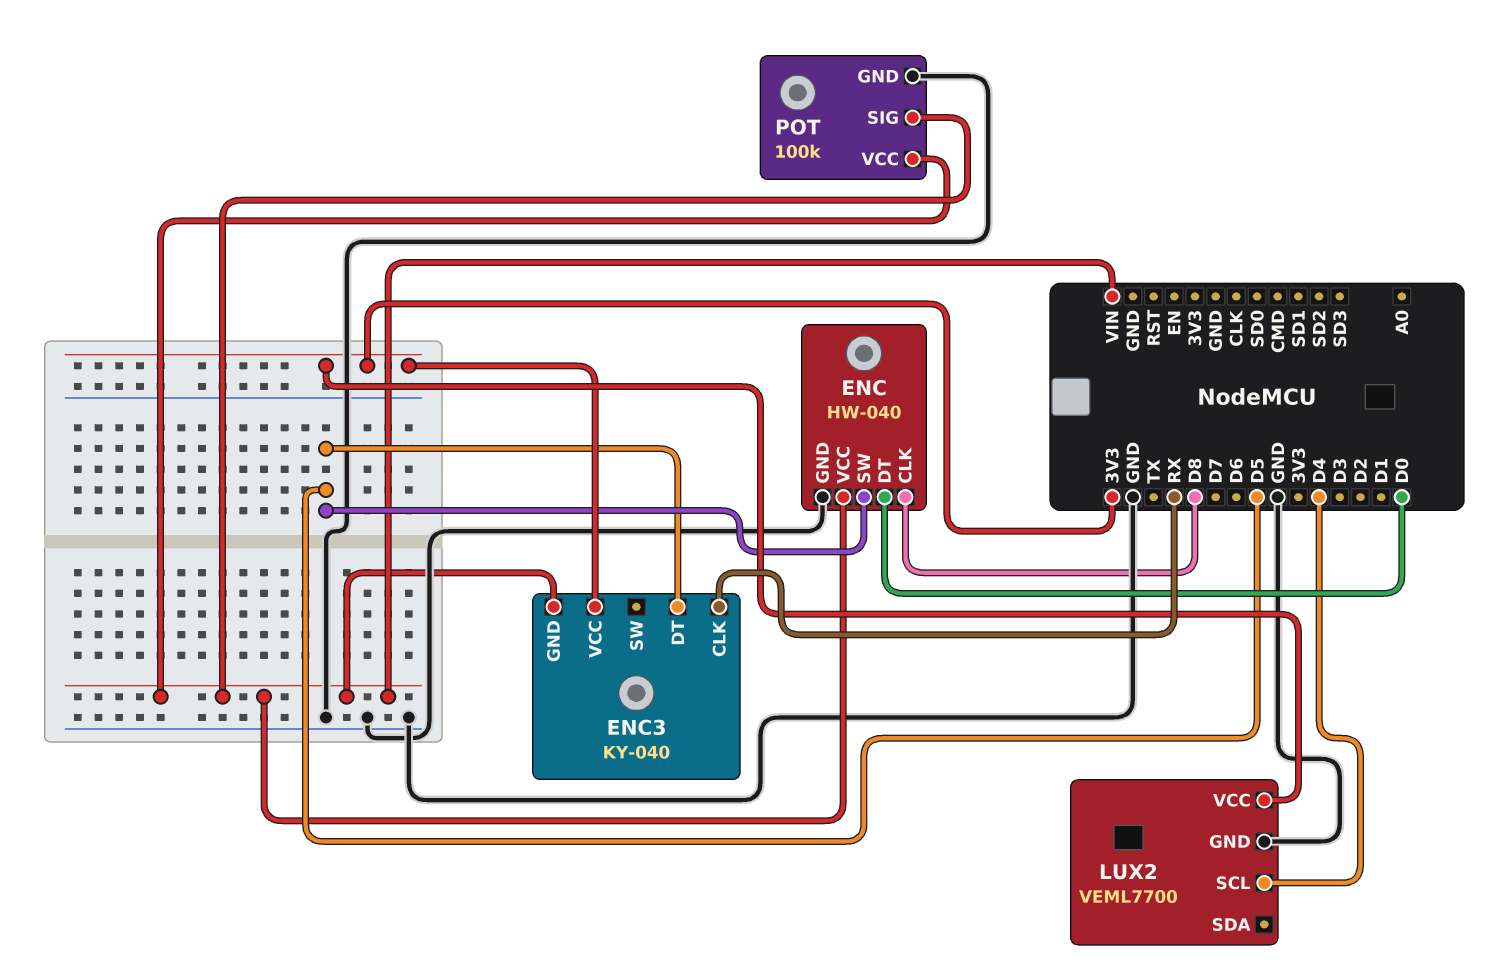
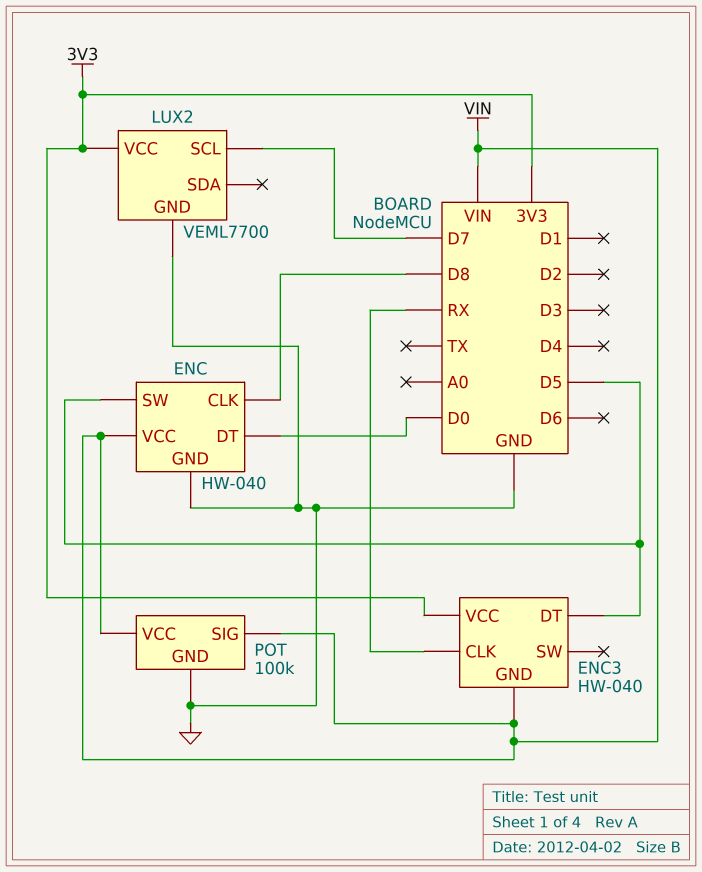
ENC3: KY-040 -> HW-040
LUX2 pin SCL: D4 -> D7

